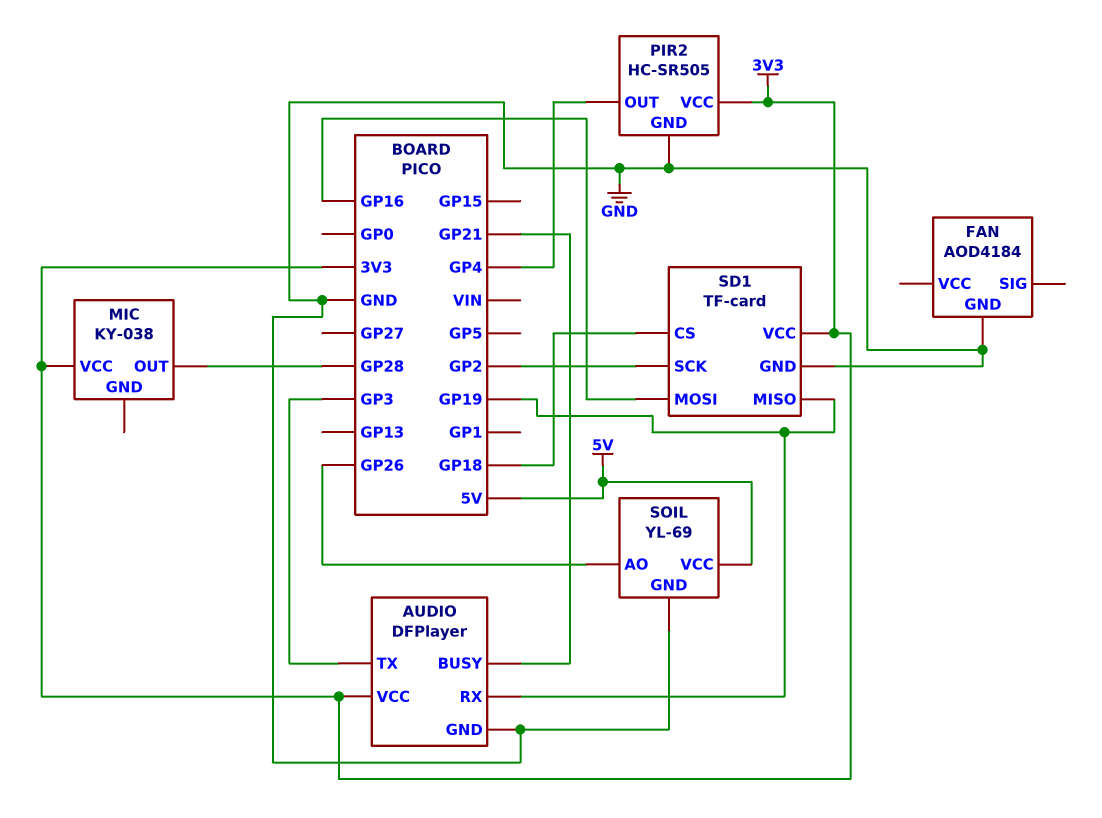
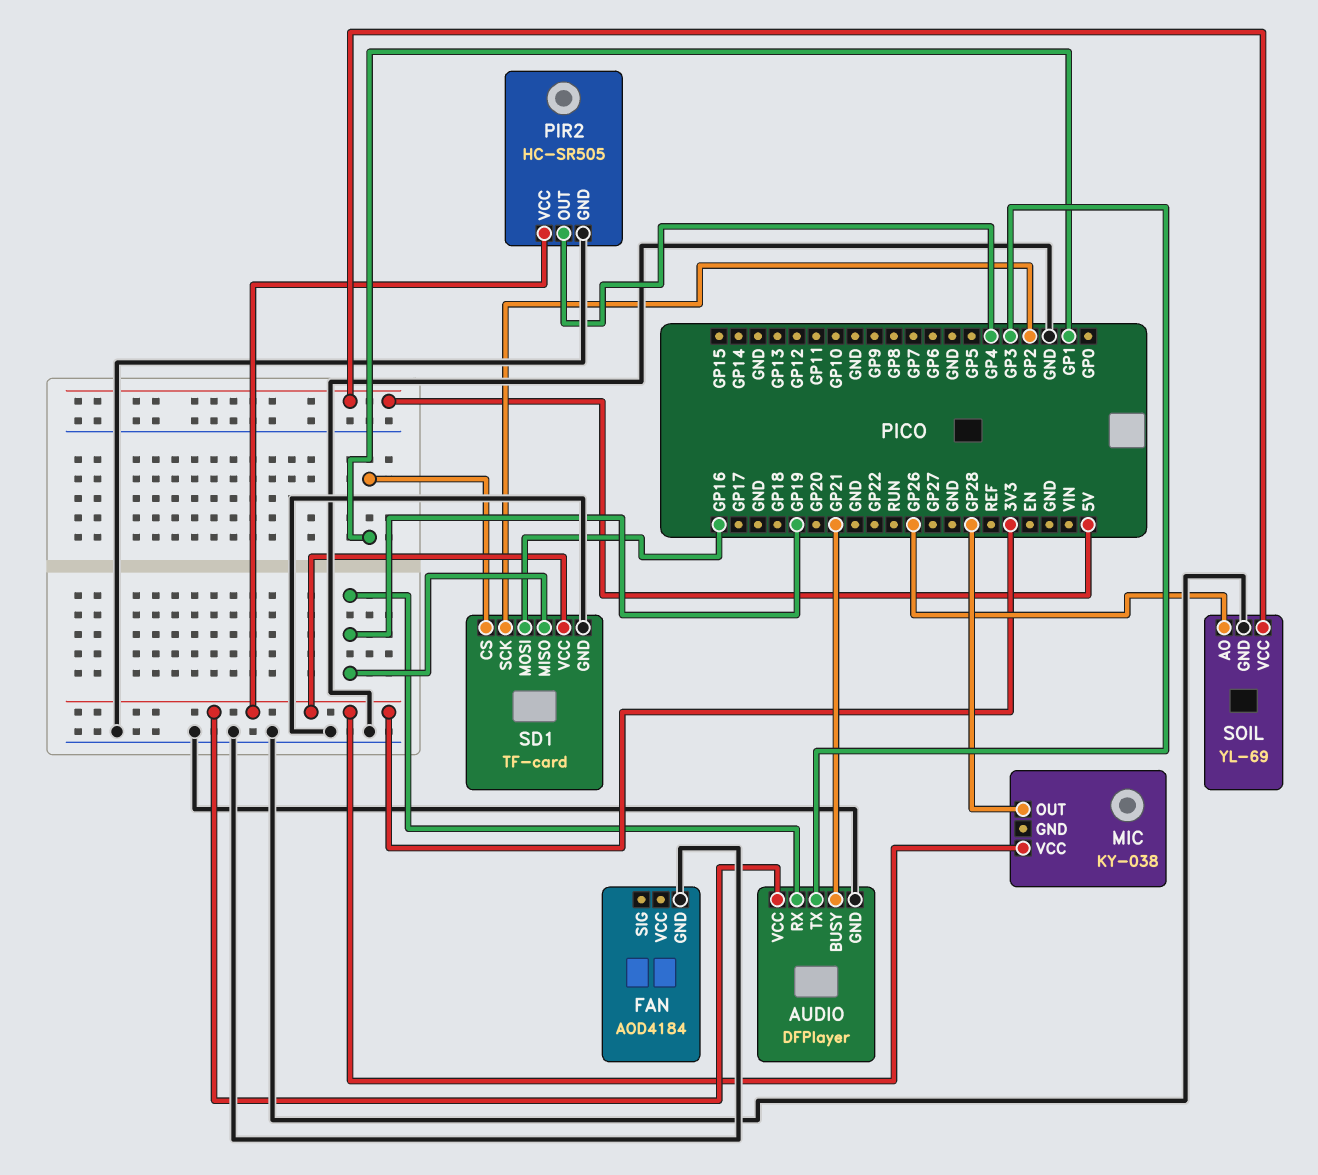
SD1 pin CS: GP18 -> GP1

